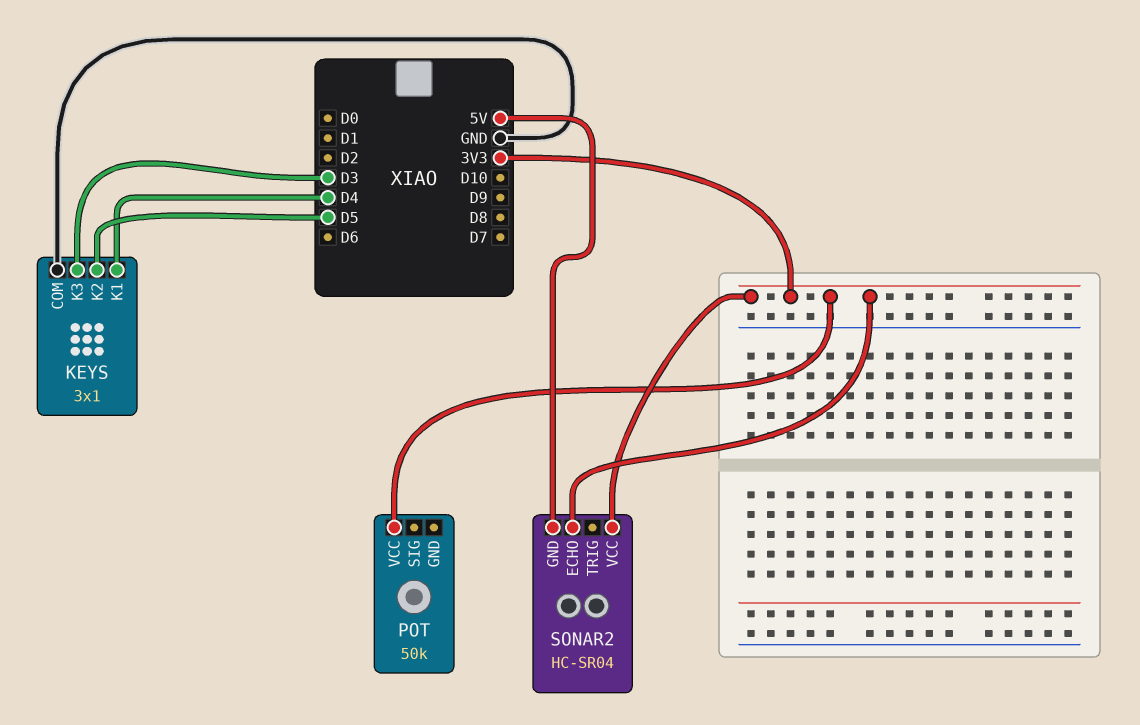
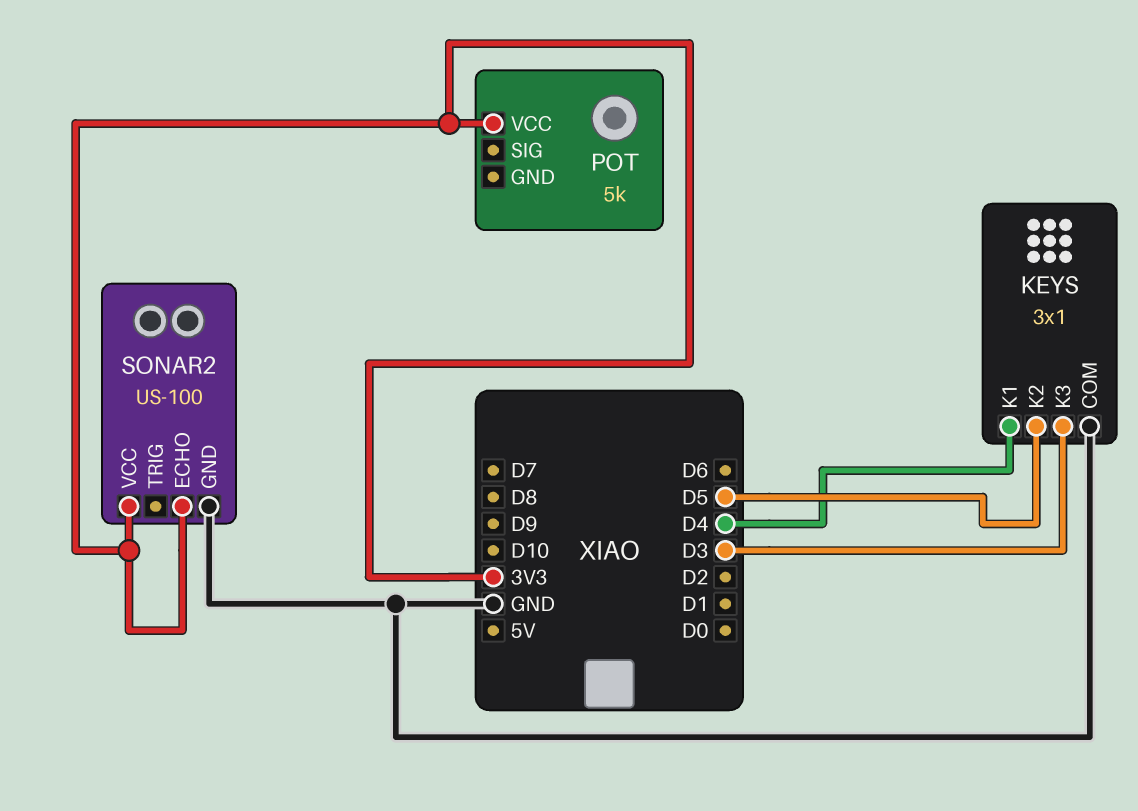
POT: 50k -> 5k
SONAR2: HC-SR04 -> US-100
SONAR2 pin GND: 5V -> GND

